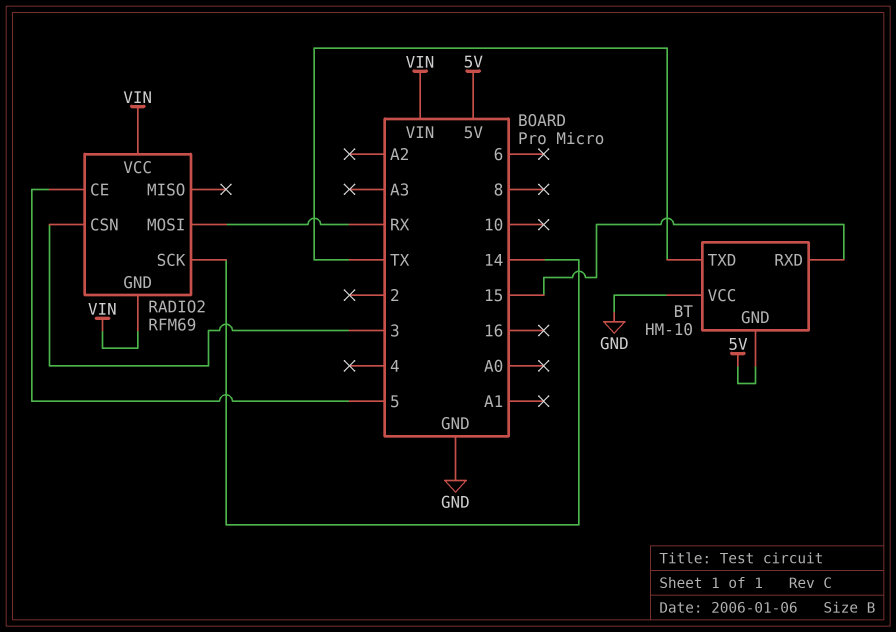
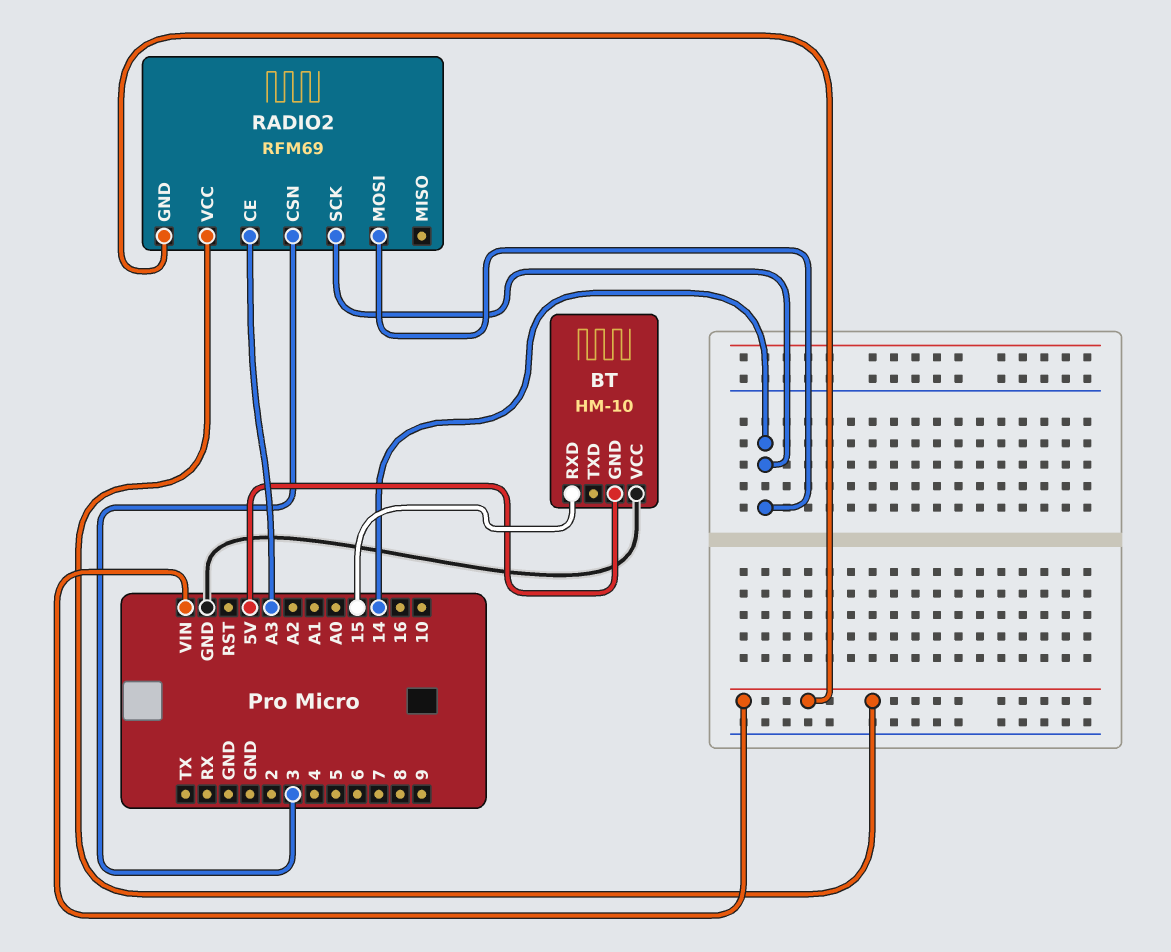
BT pin TXD: TX -> none
RADIO2 pin CE: 5 -> A3
RADIO2 pin MOSI: RX -> 14

